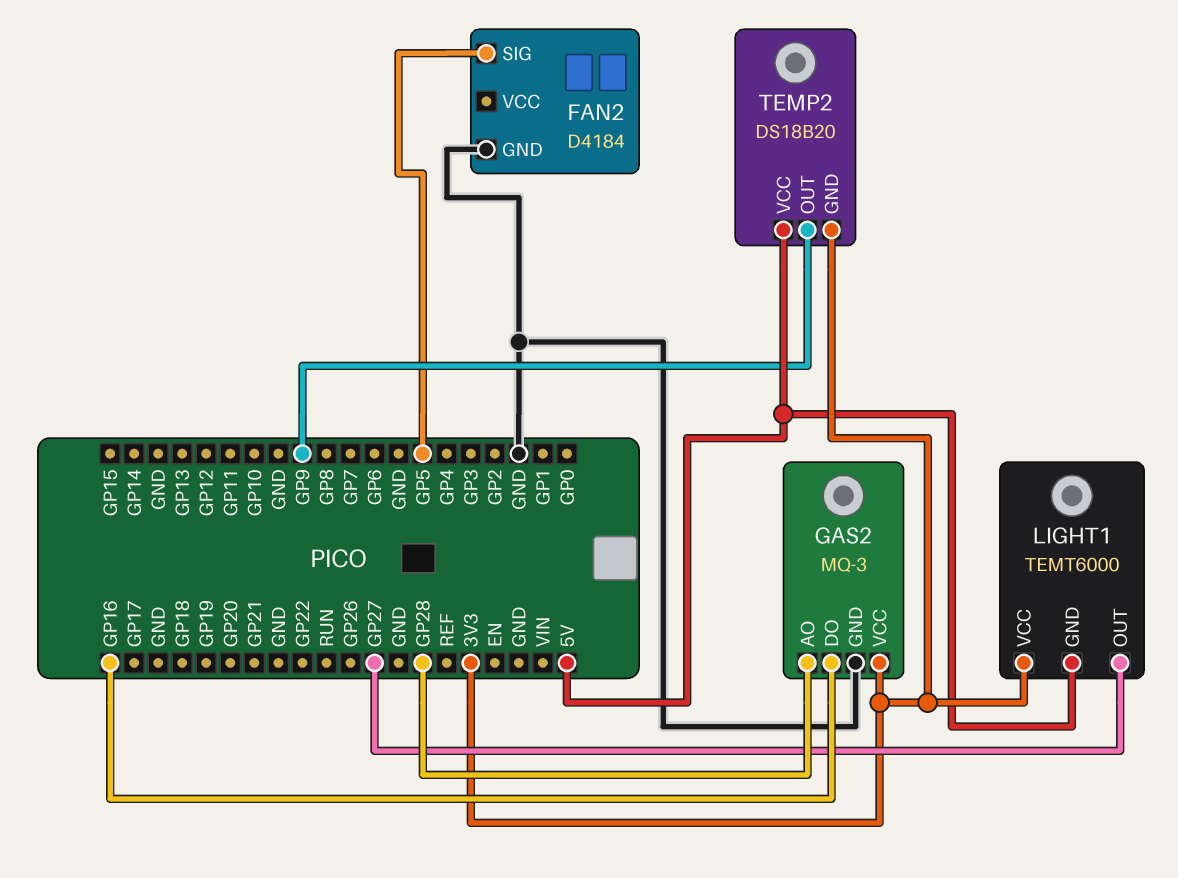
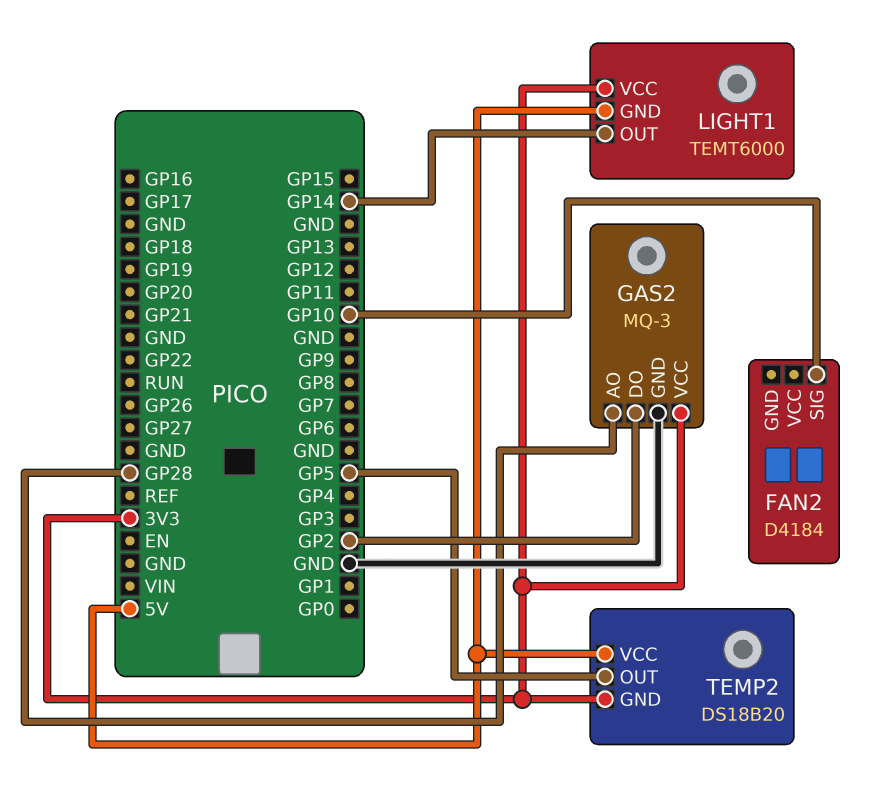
FAN2 pin GND: GND -> none
FAN2 pin SIG: GP5 -> GP10
GAS2 pin DO: GP16 -> GP2
LIGHT1 pin OUT: GP27 -> GP14
TEMP2 pin OUT: GP9 -> GP5

